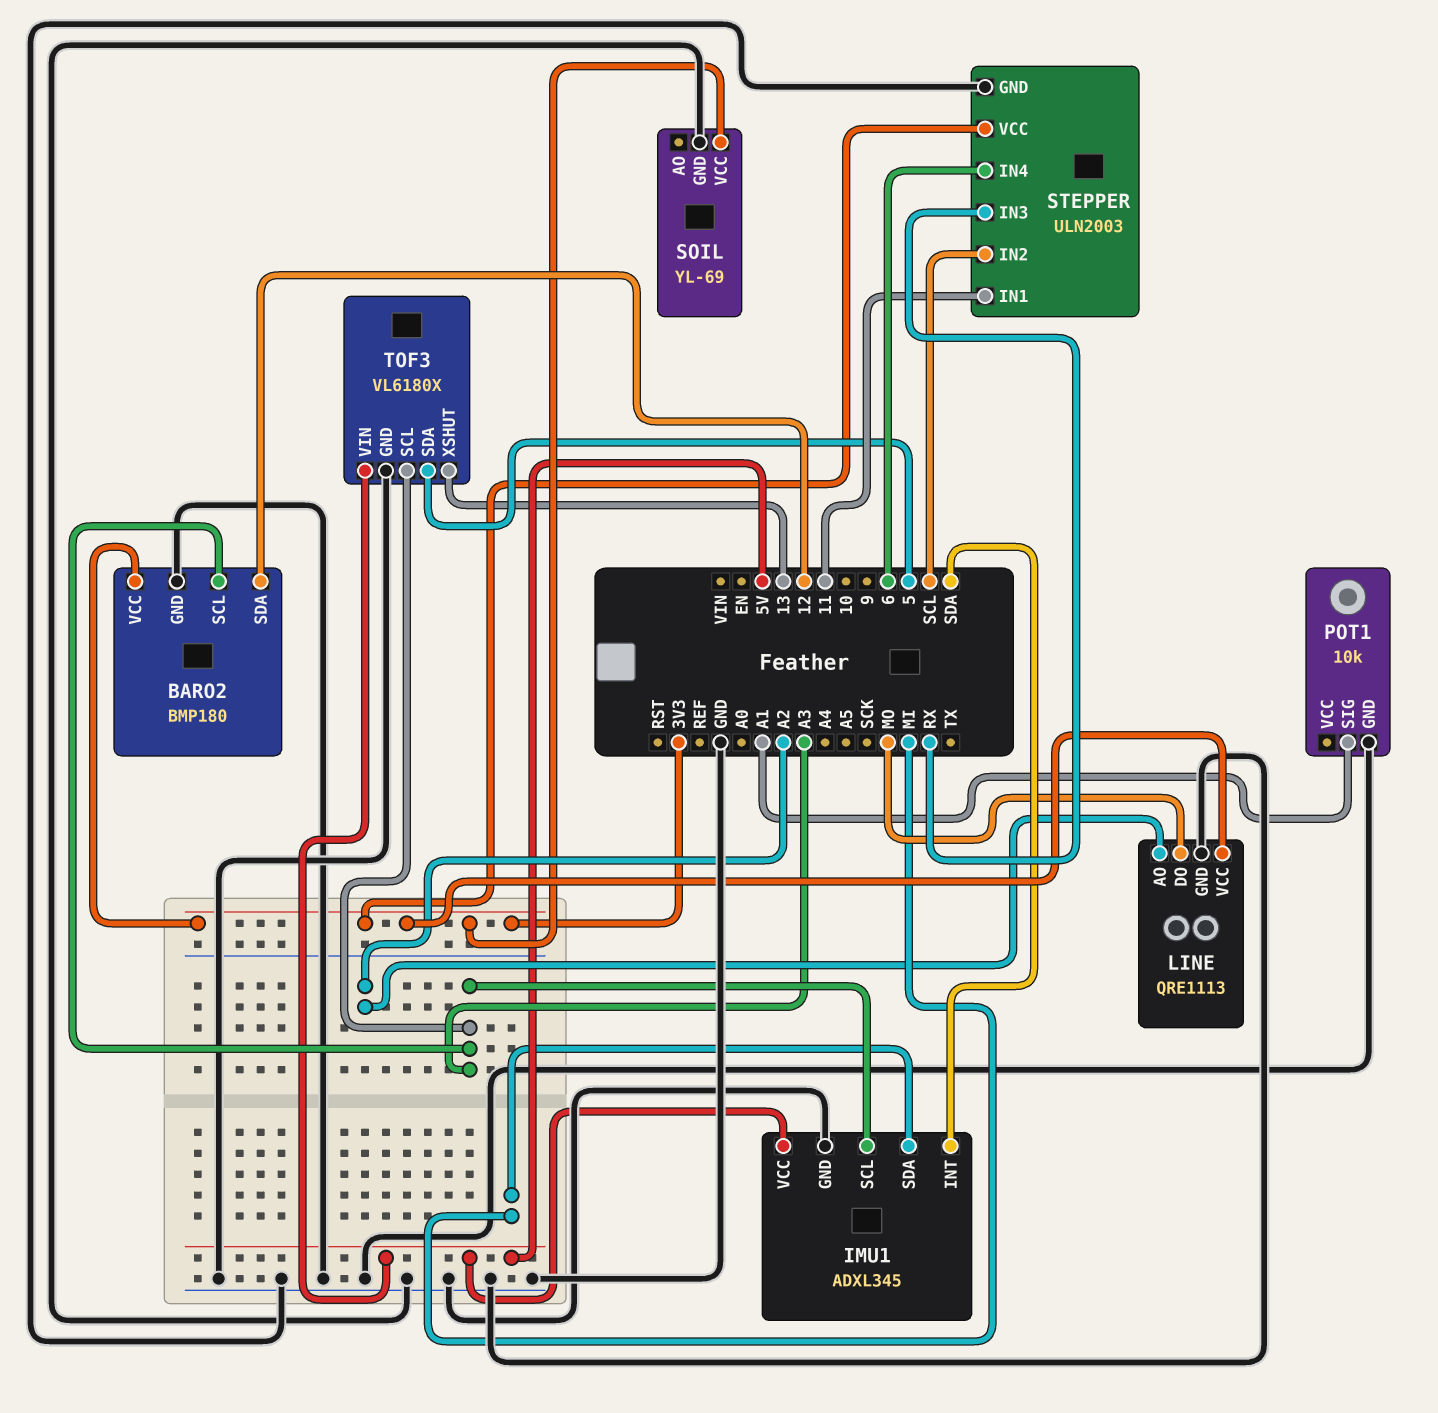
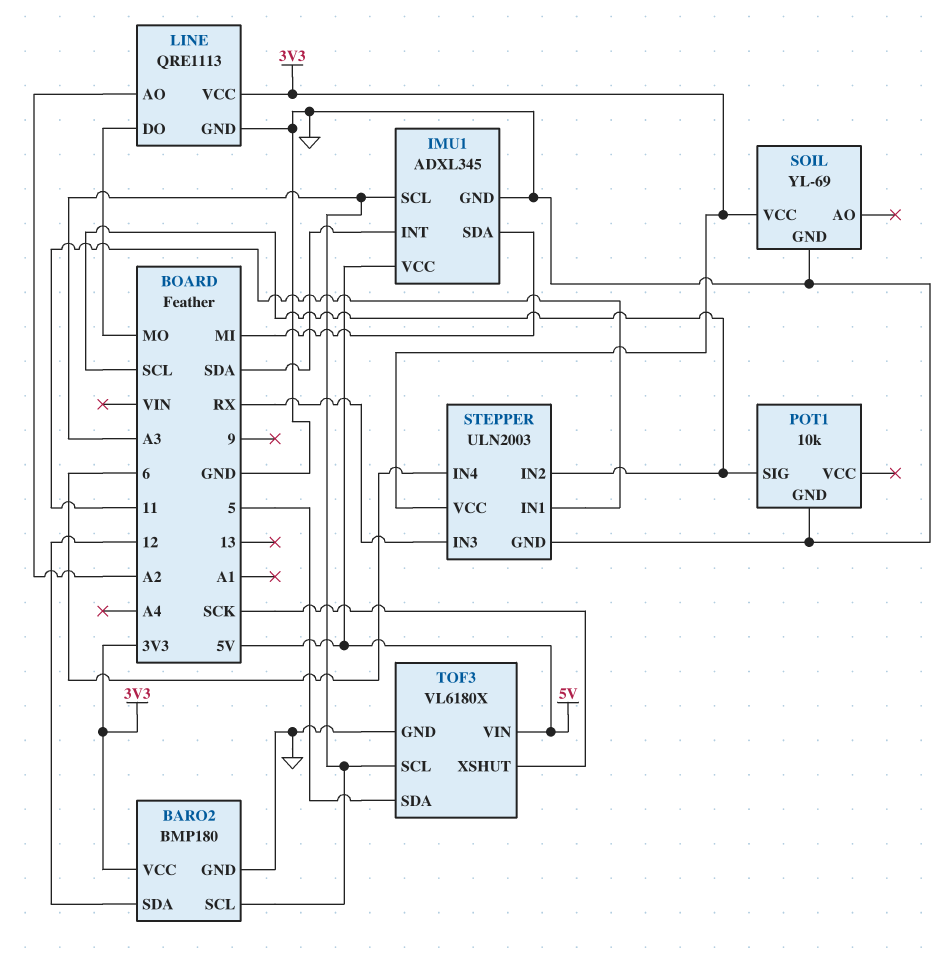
POT1 pin SIG: A1 -> SCL
TOF3 pin XSHUT: 13 -> SCK

